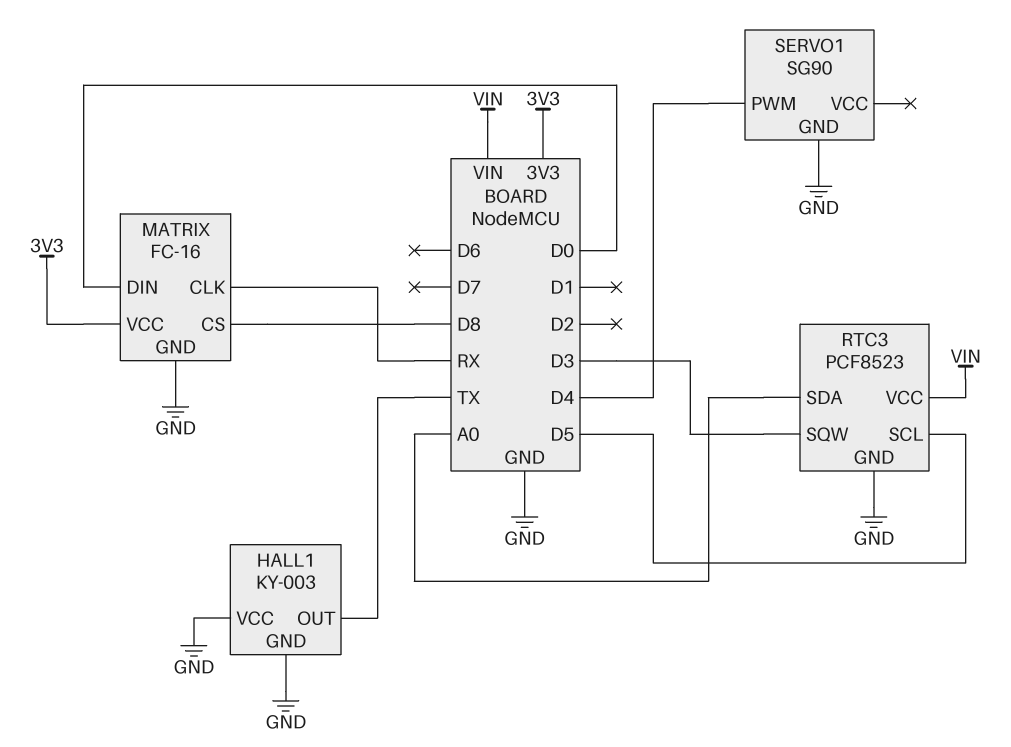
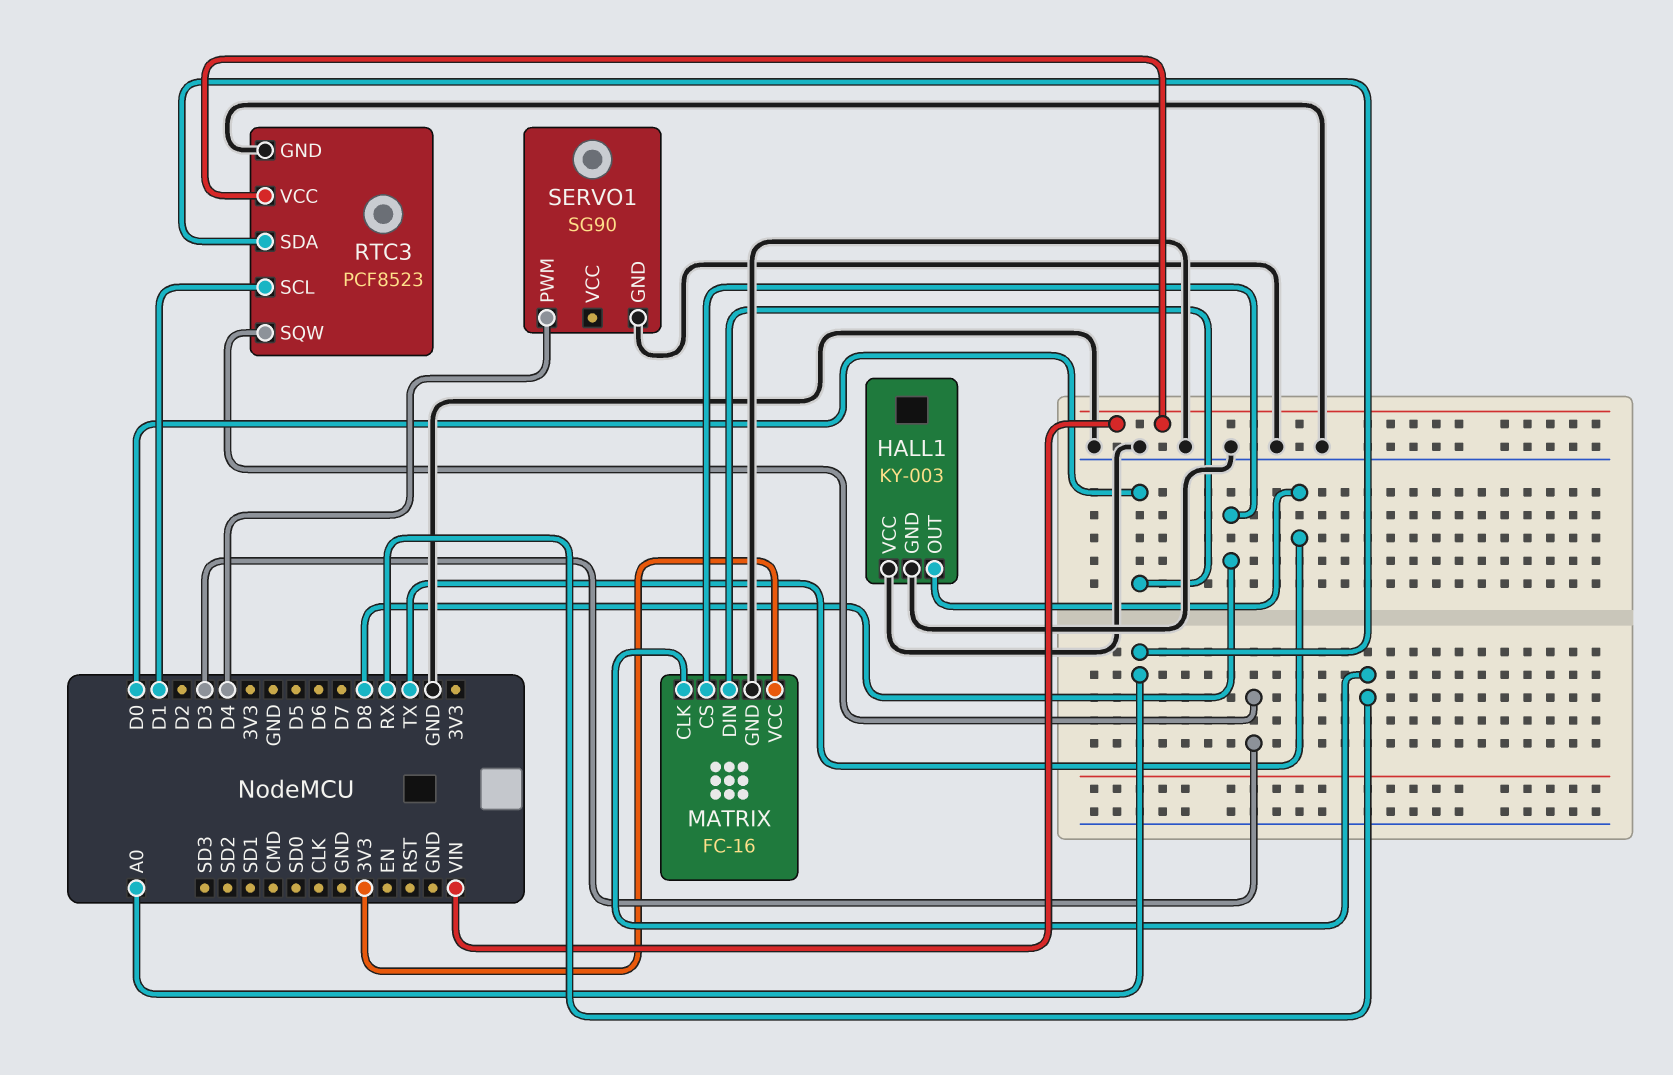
RTC3 pin SCL: D5 -> D1

